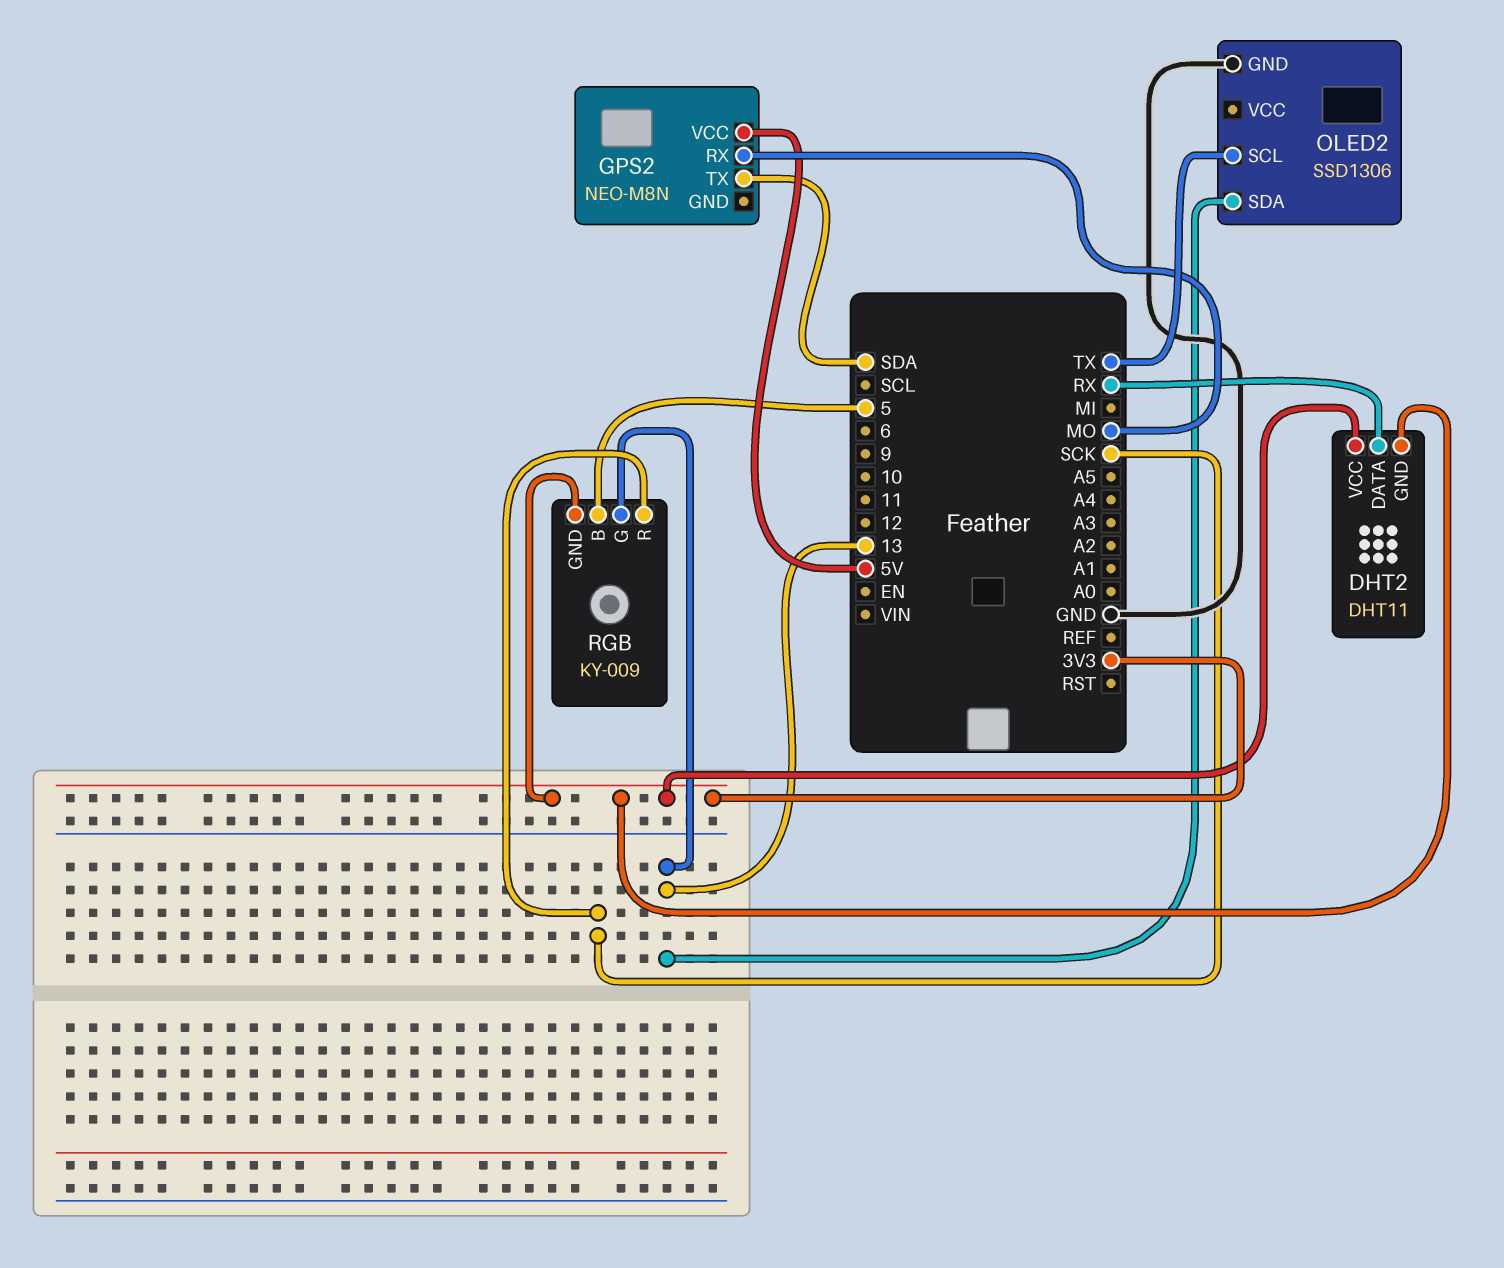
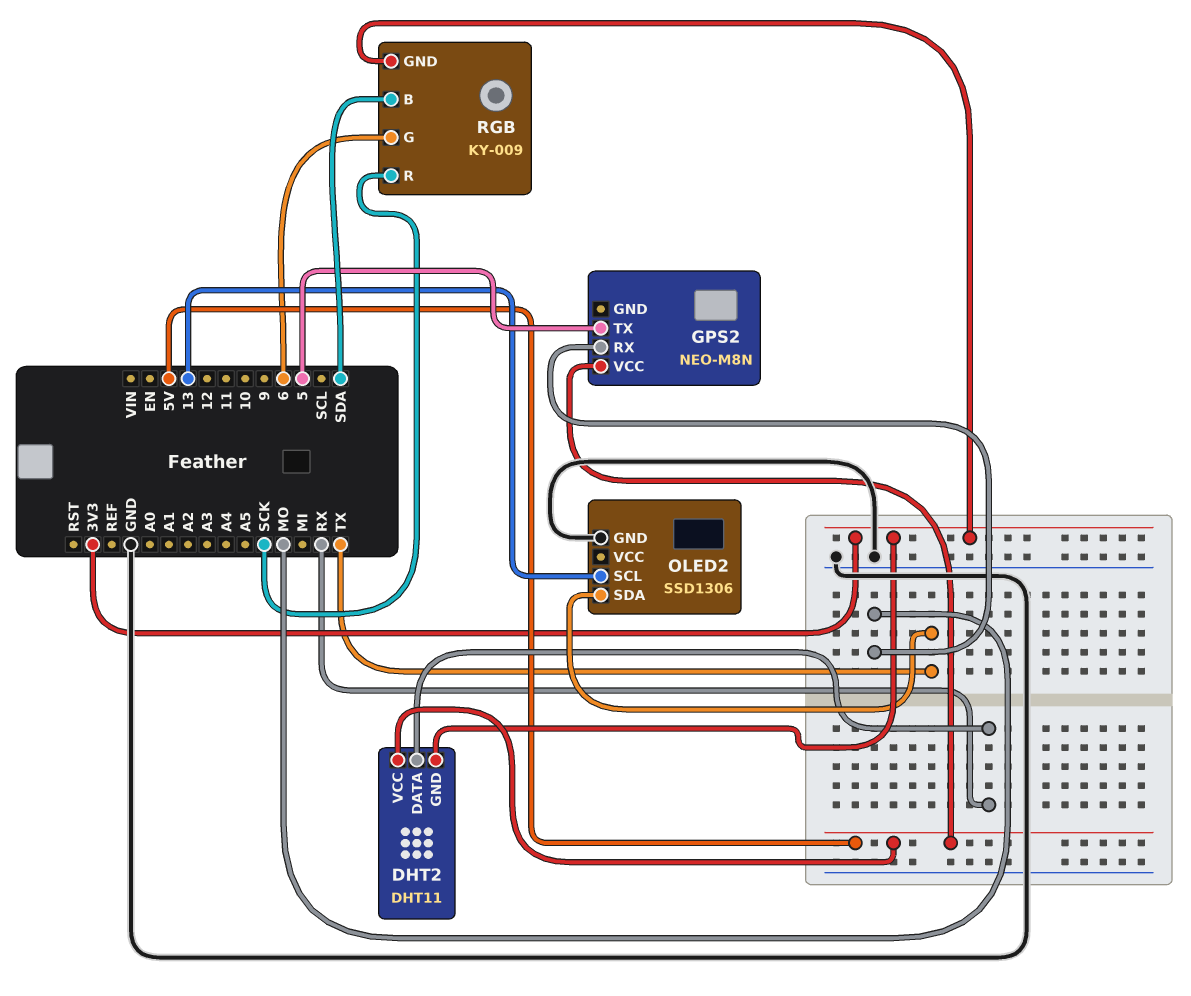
DHT2 pin VCC: 3V3 -> 5V
GPS2 pin TX: SDA -> 5
OLED2 pin SCL: TX -> 13
OLED2 pin SDA: 13 -> TX
RGB pin B: 5 -> SDA
RGB pin G: 13 -> 6

